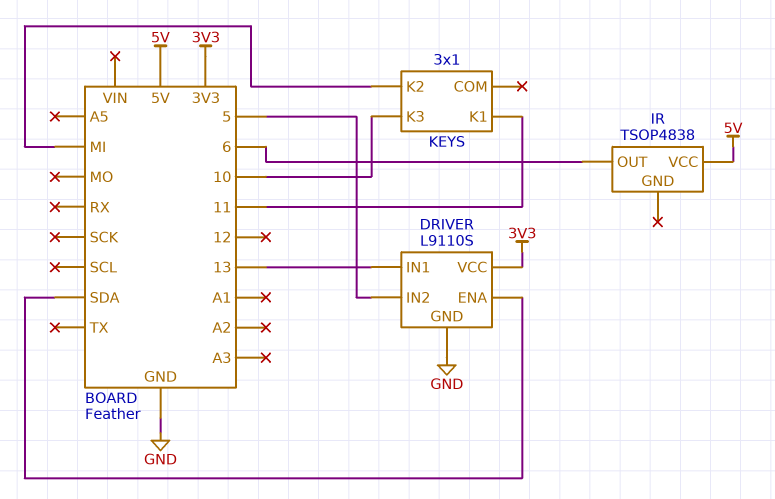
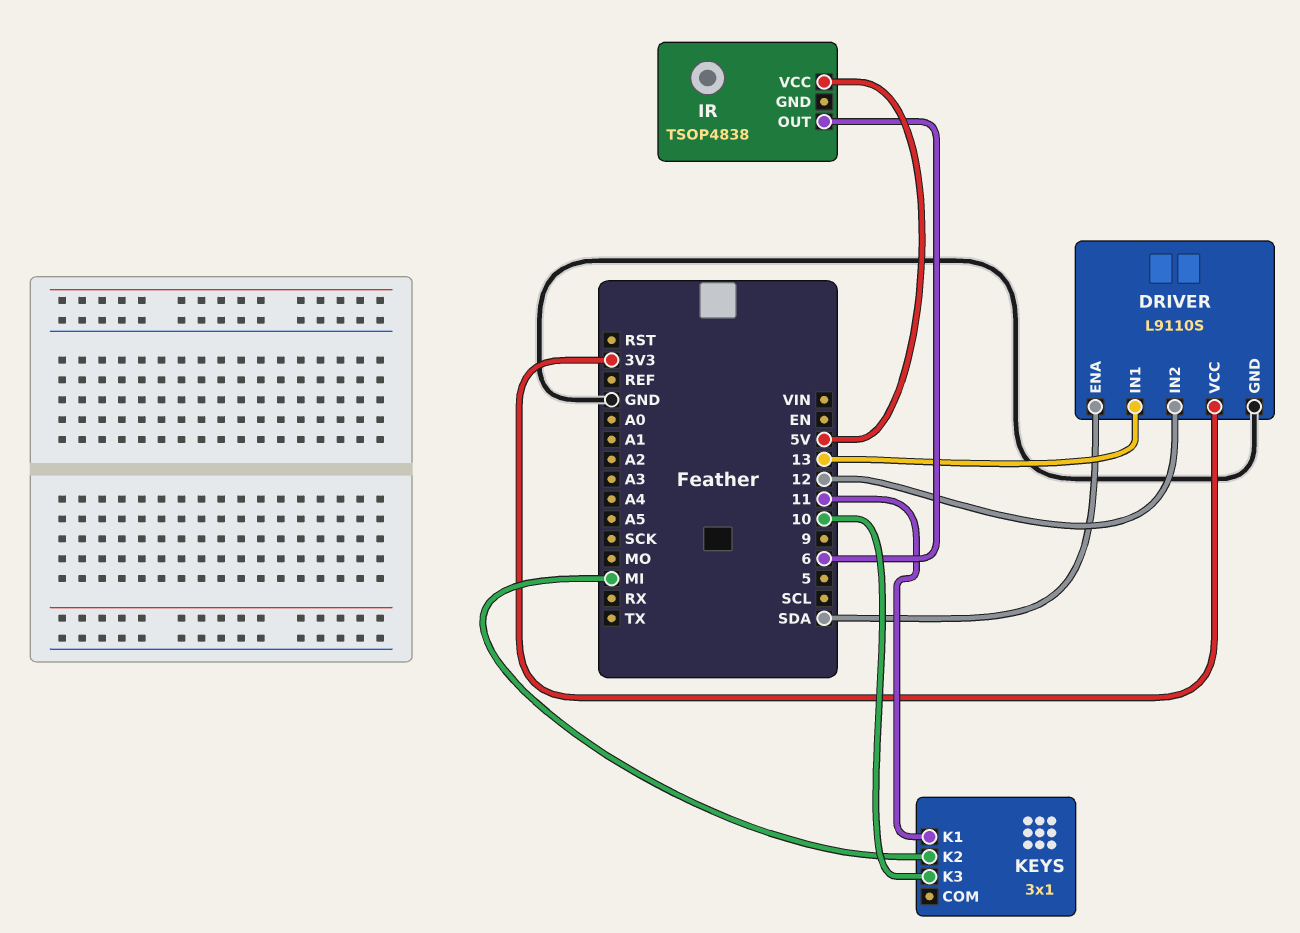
DRIVER pin IN2: 5 -> 12

